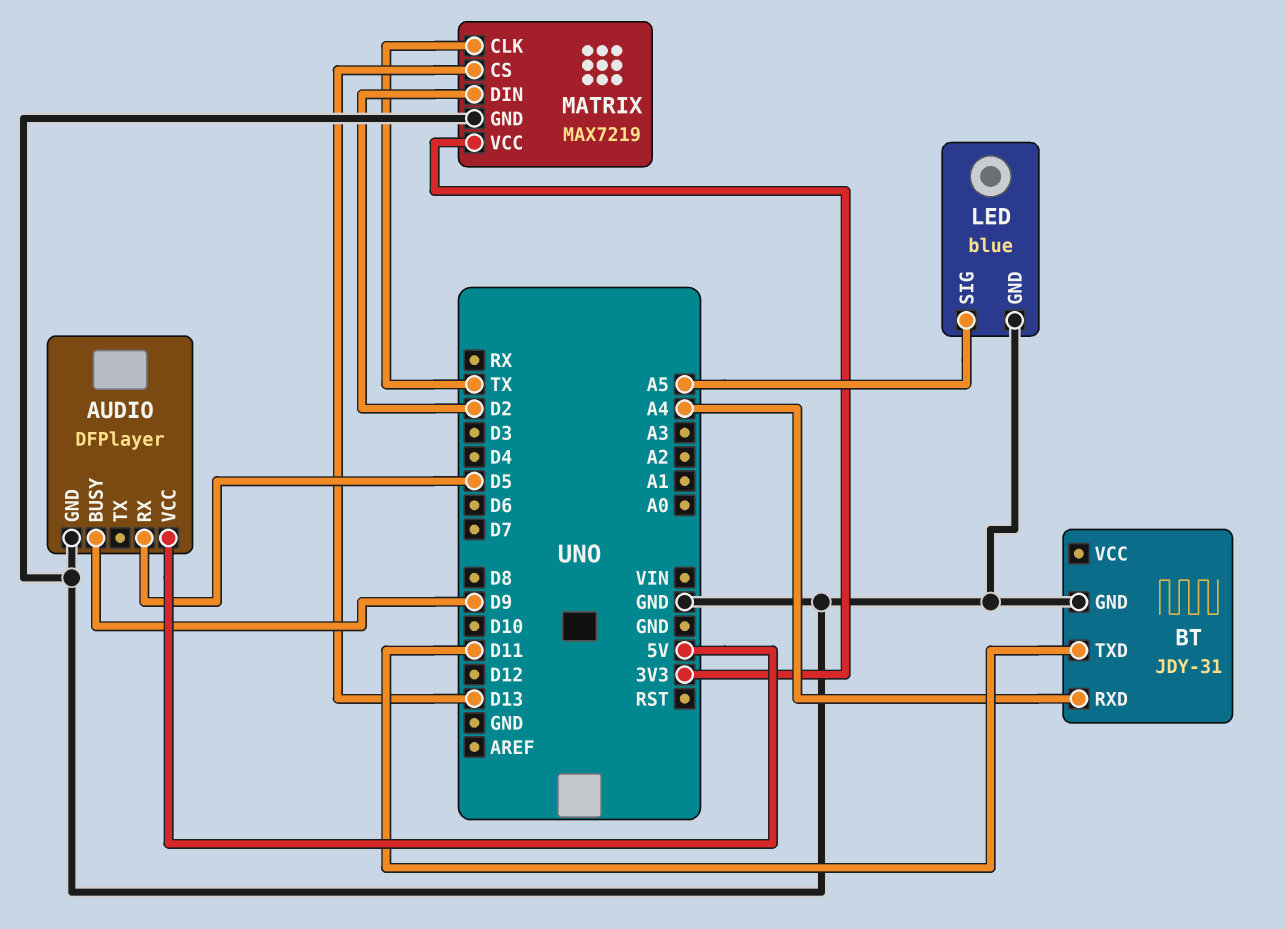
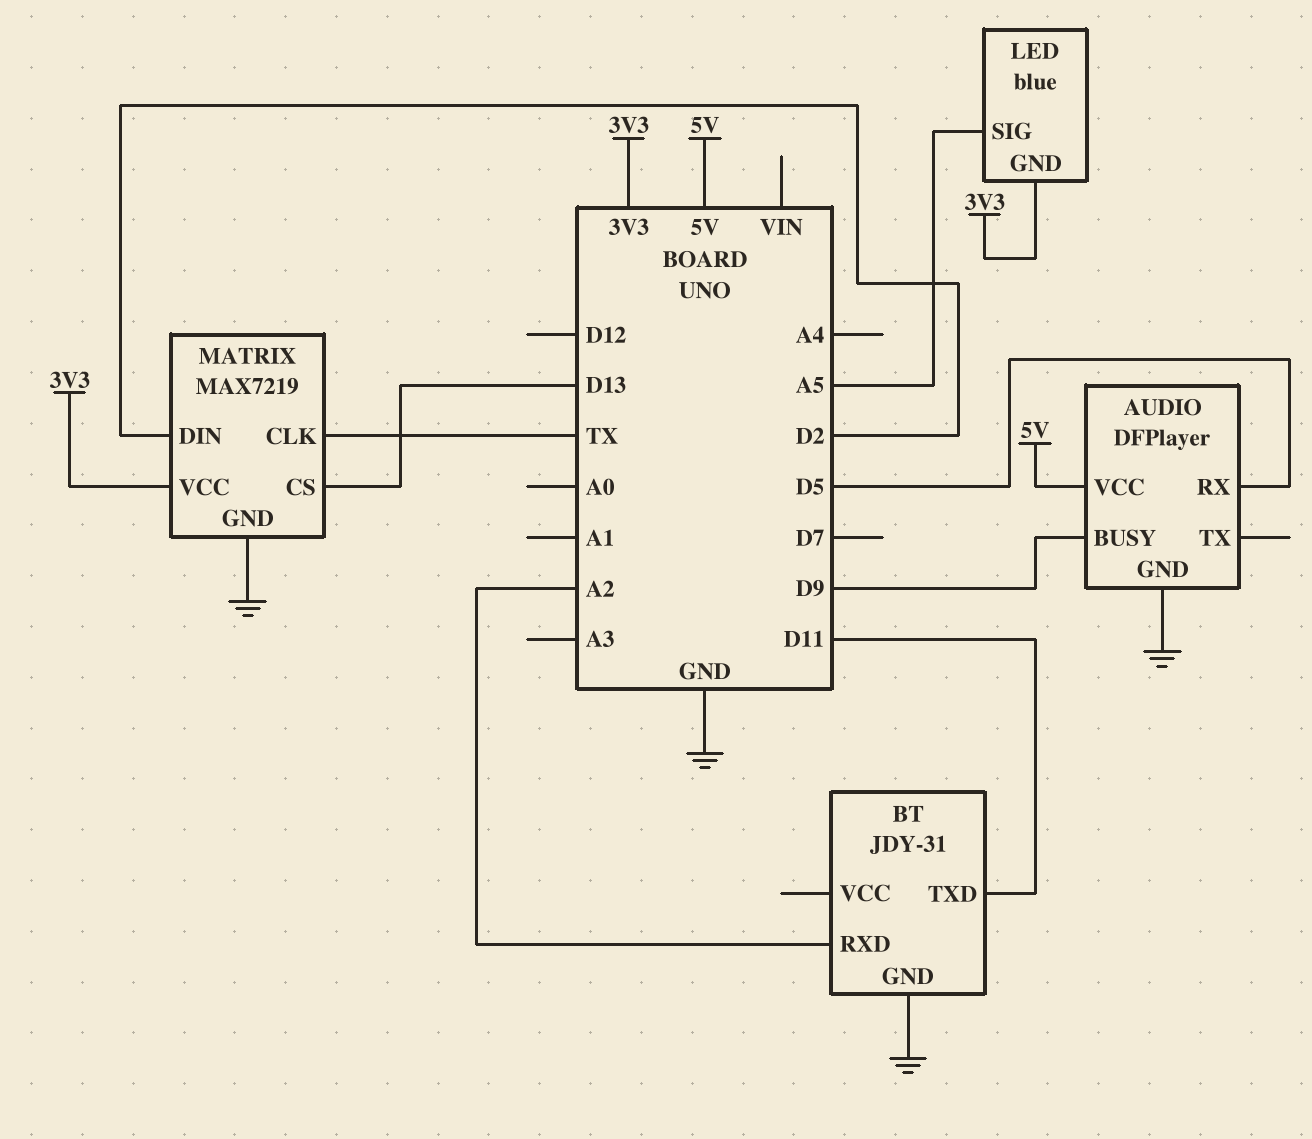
BT pin RXD: A4 -> A2
LED pin GND: GND -> 3V3

